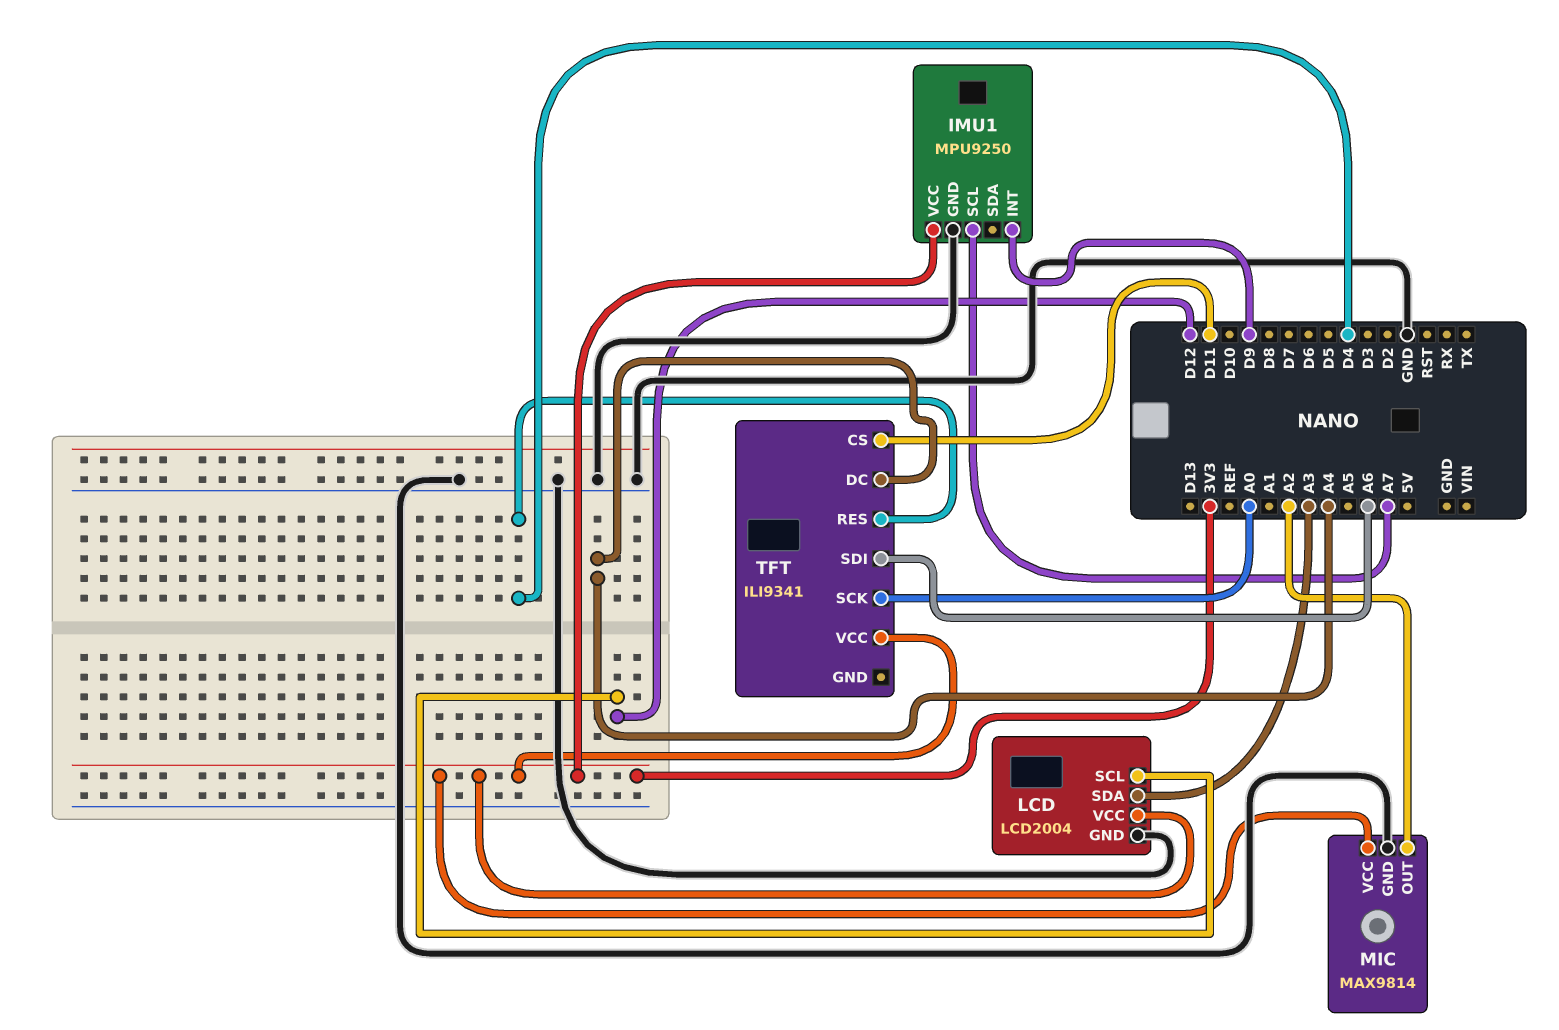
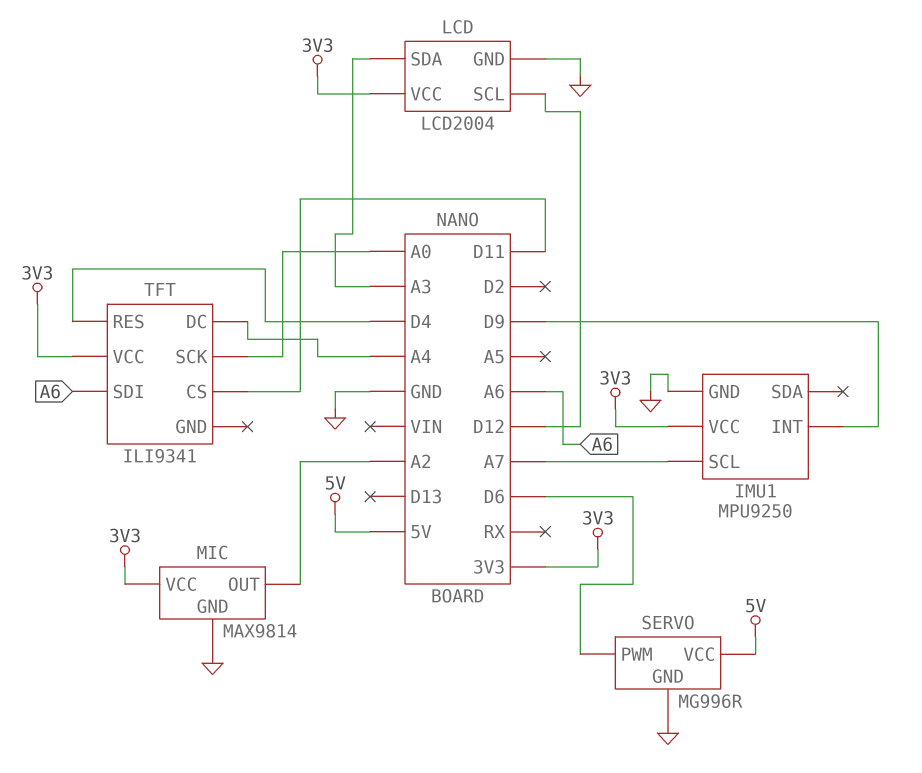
SERVO: none -> MG996R
SERVO pin GND: none -> GND
SERVO pin PWM: none -> D6
SERVO pin VCC: none -> 5V

